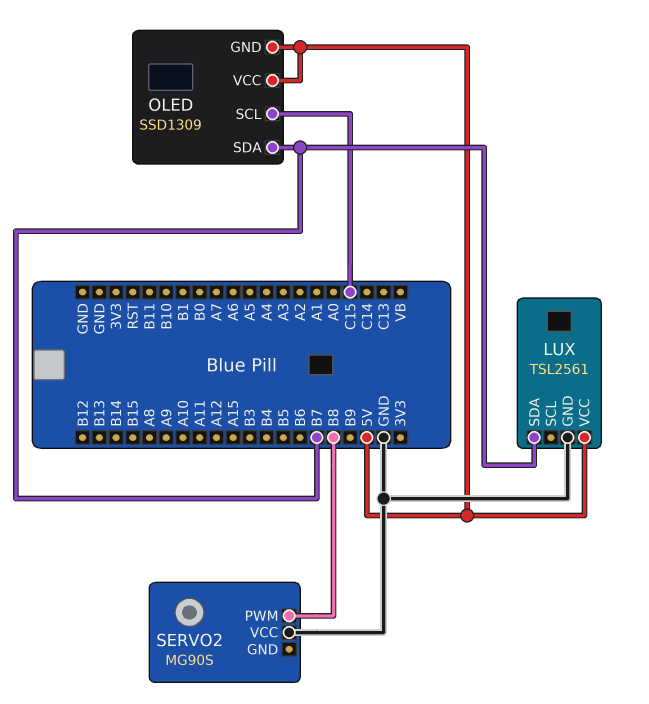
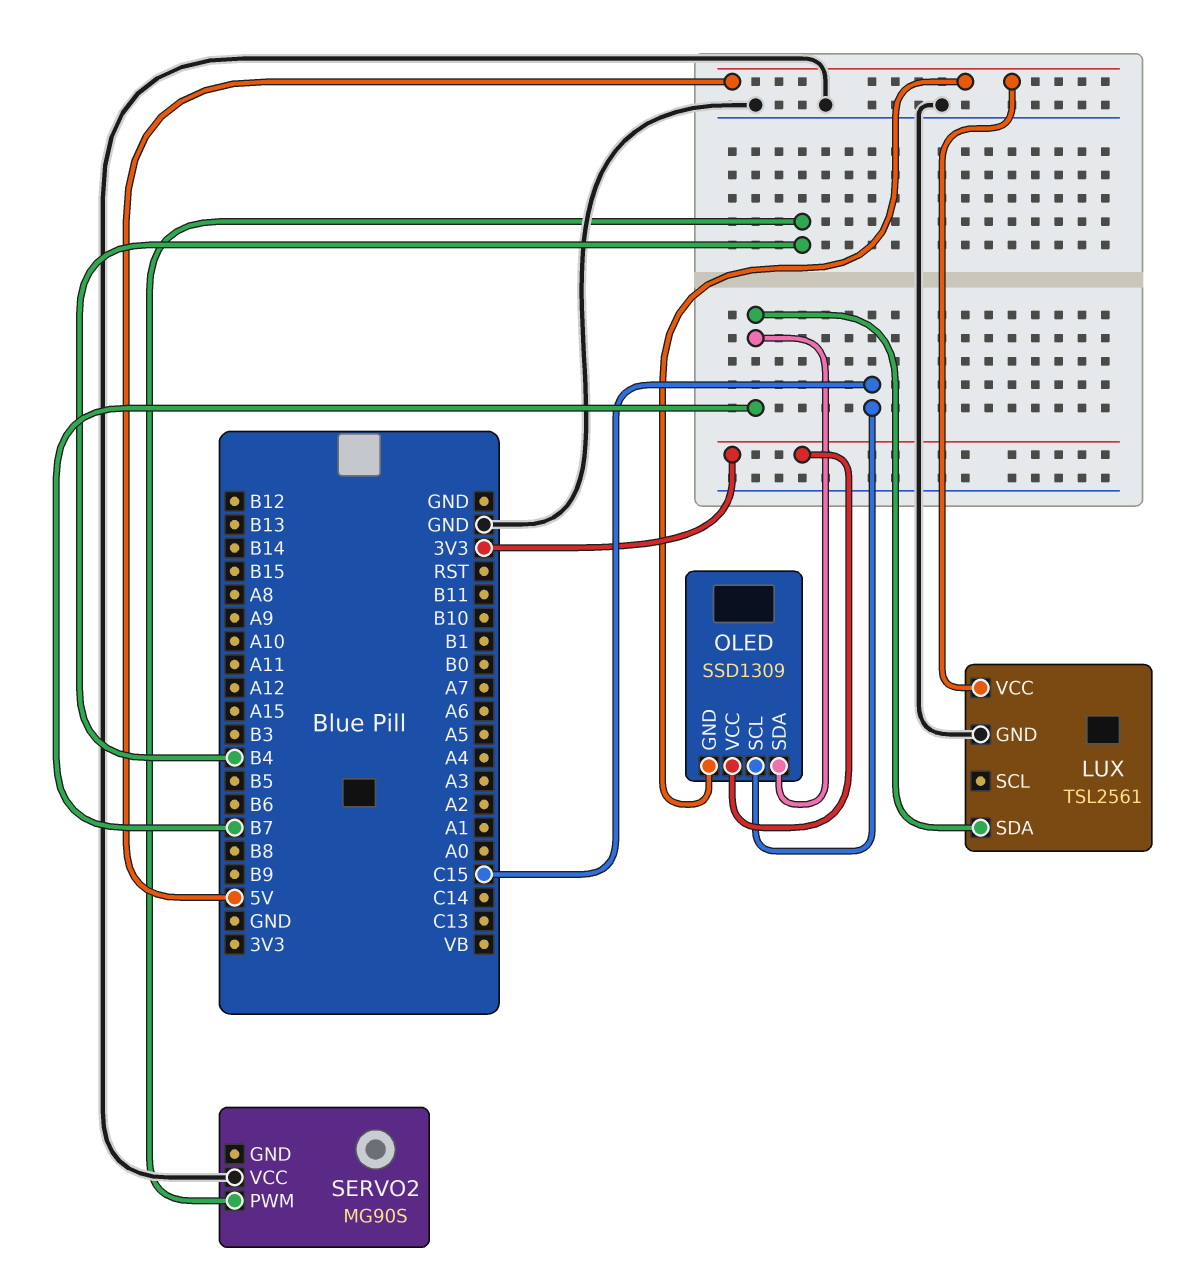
OLED pin VCC: 5V -> 3V3
SERVO2 pin PWM: B8 -> B4

